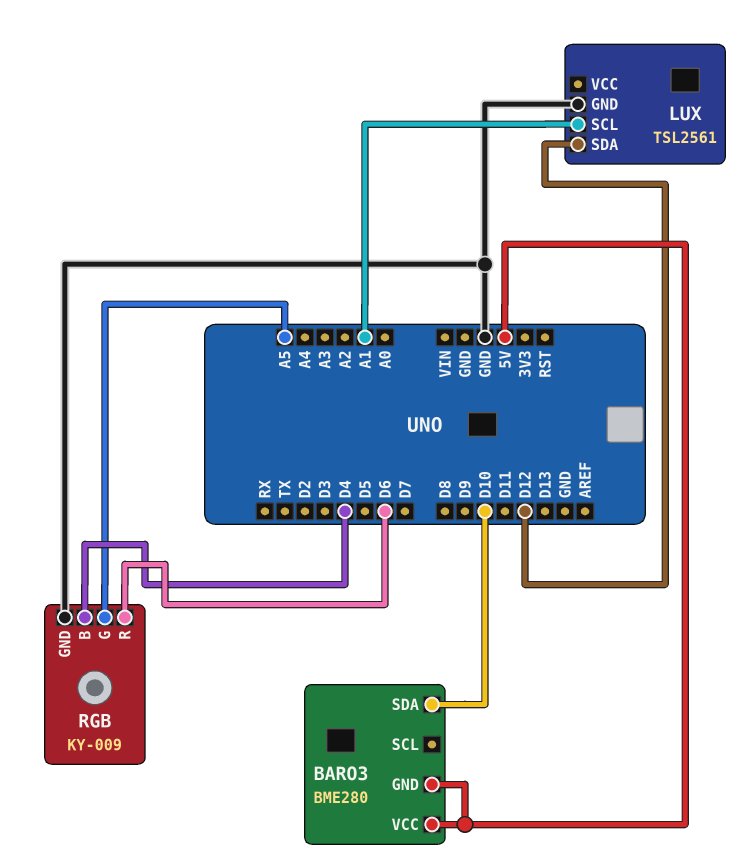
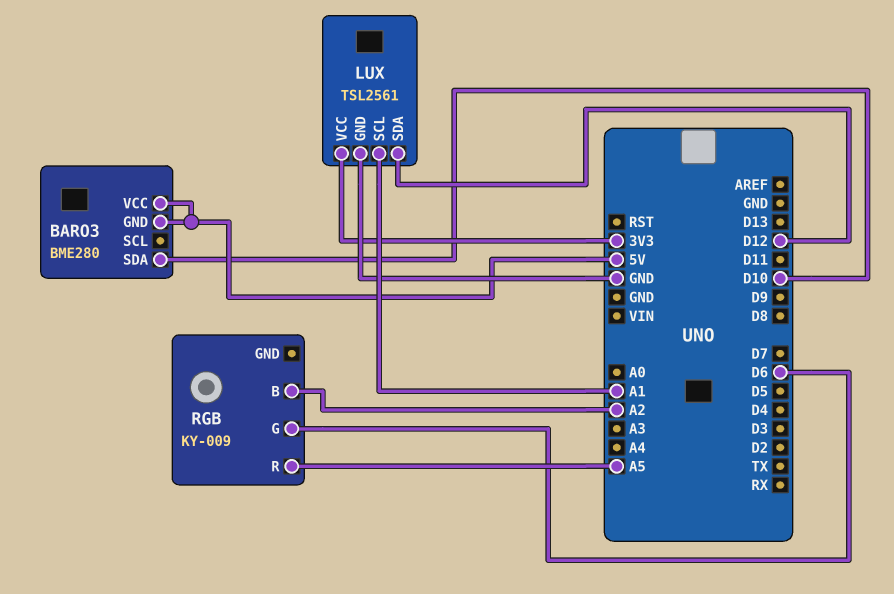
LUX pin VCC: none -> 3V3
RGB pin B: D4 -> A2
RGB pin G: A5 -> D6
RGB pin GND: GND -> none
RGB pin R: D6 -> A5

